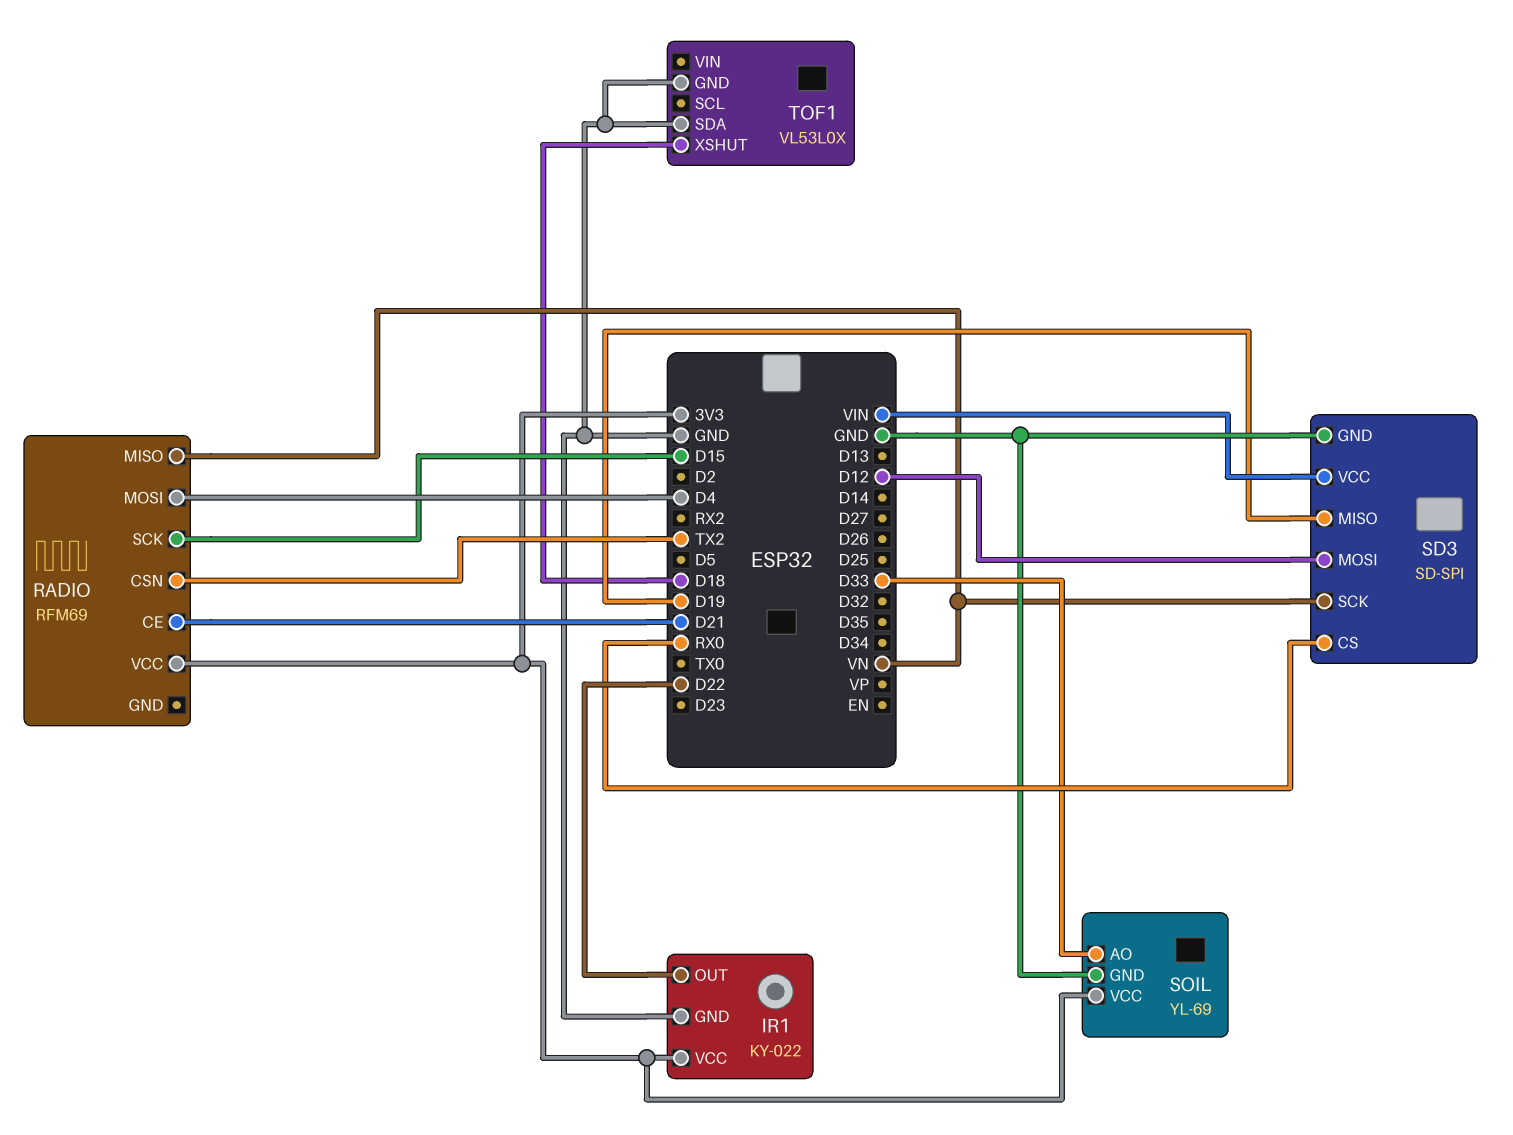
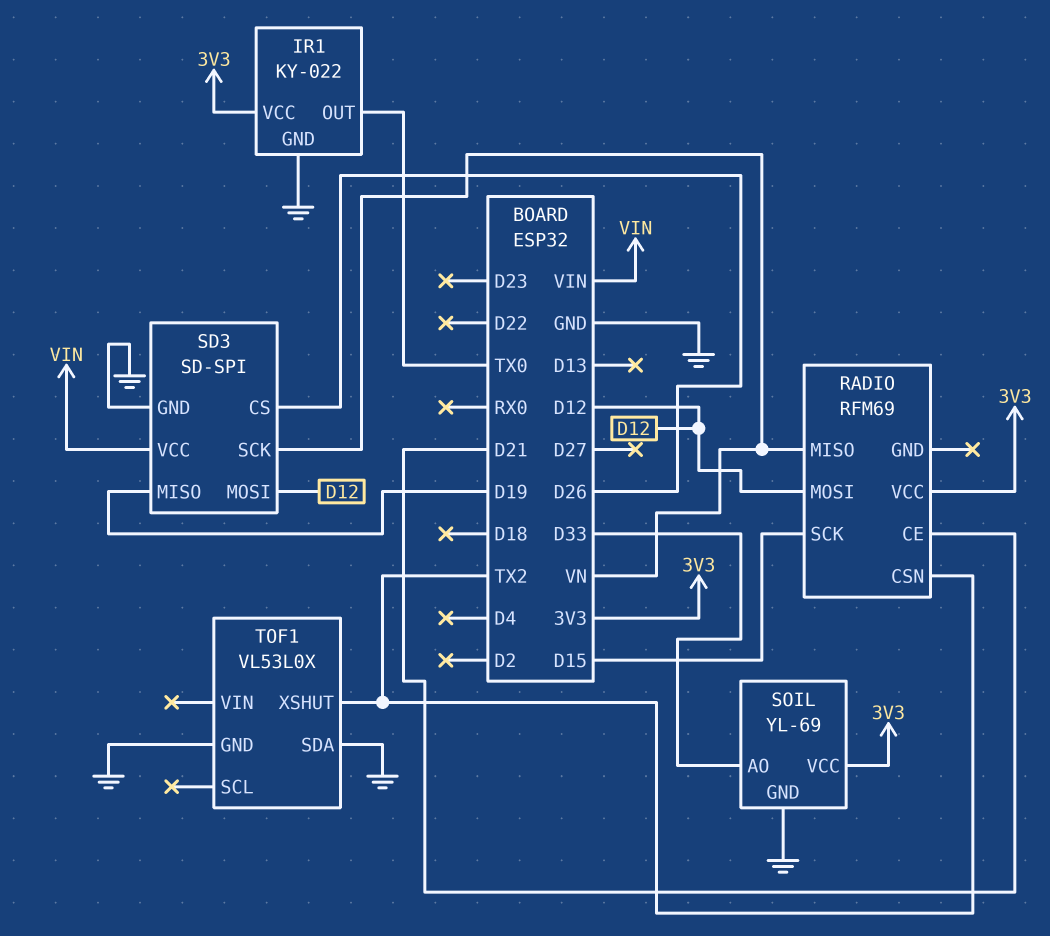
IR1 pin OUT: D22 -> TX0
RADIO pin MOSI: D4 -> D12
SD3 pin CS: RX0 -> D26
TOF1 pin XSHUT: D18 -> TX2

